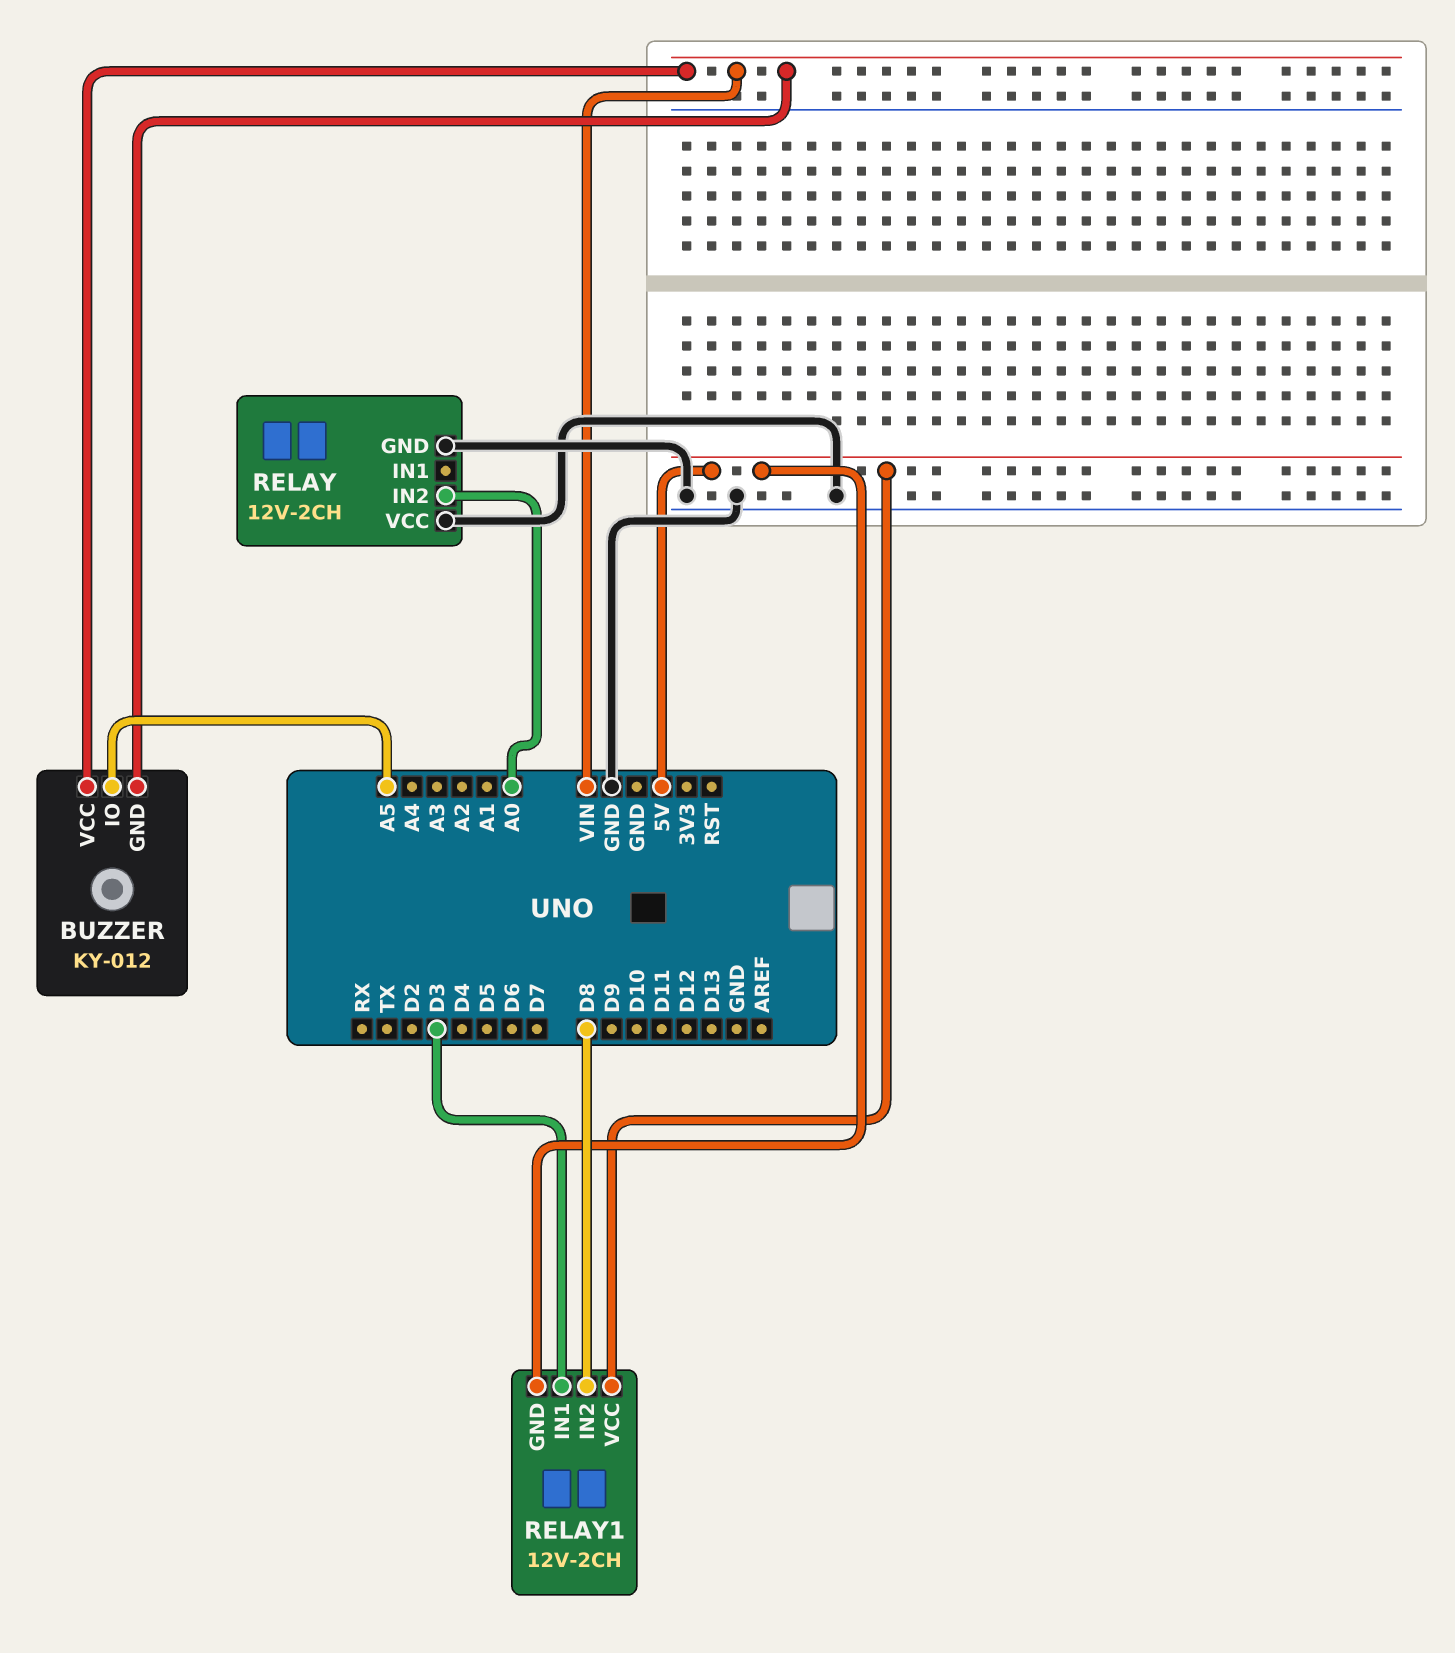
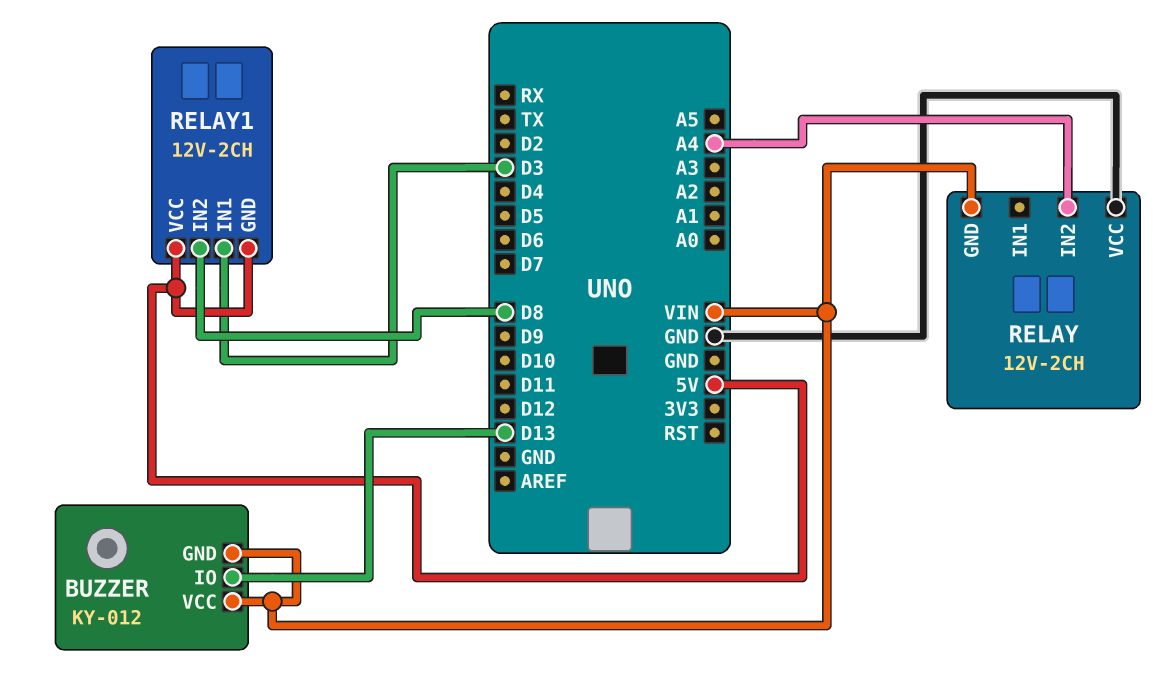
BUZZER pin IO: A5 -> D13
RELAY pin GND: GND -> VIN
RELAY pin IN2: A0 -> A4

